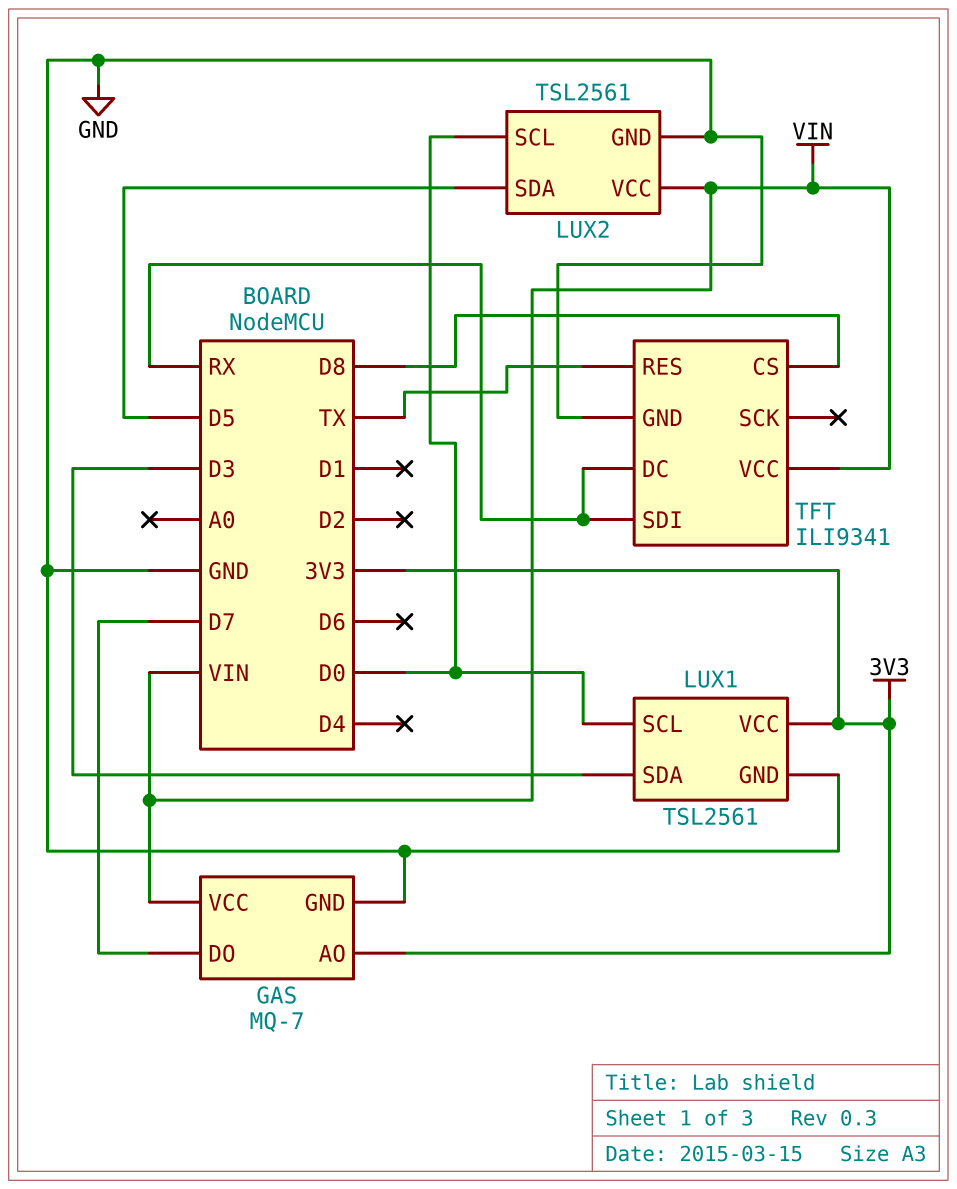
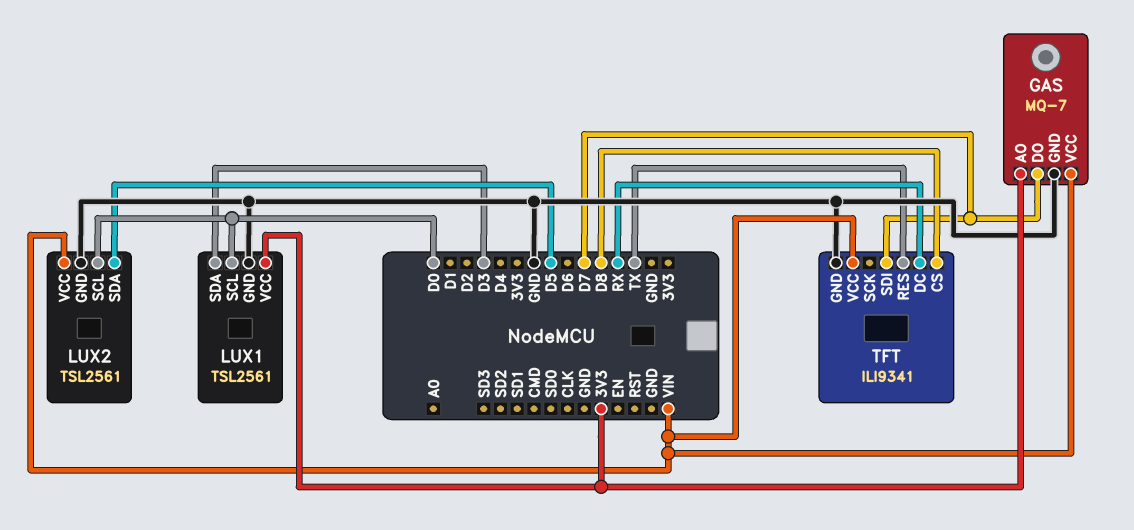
TFT pin SDI: RX -> D7

